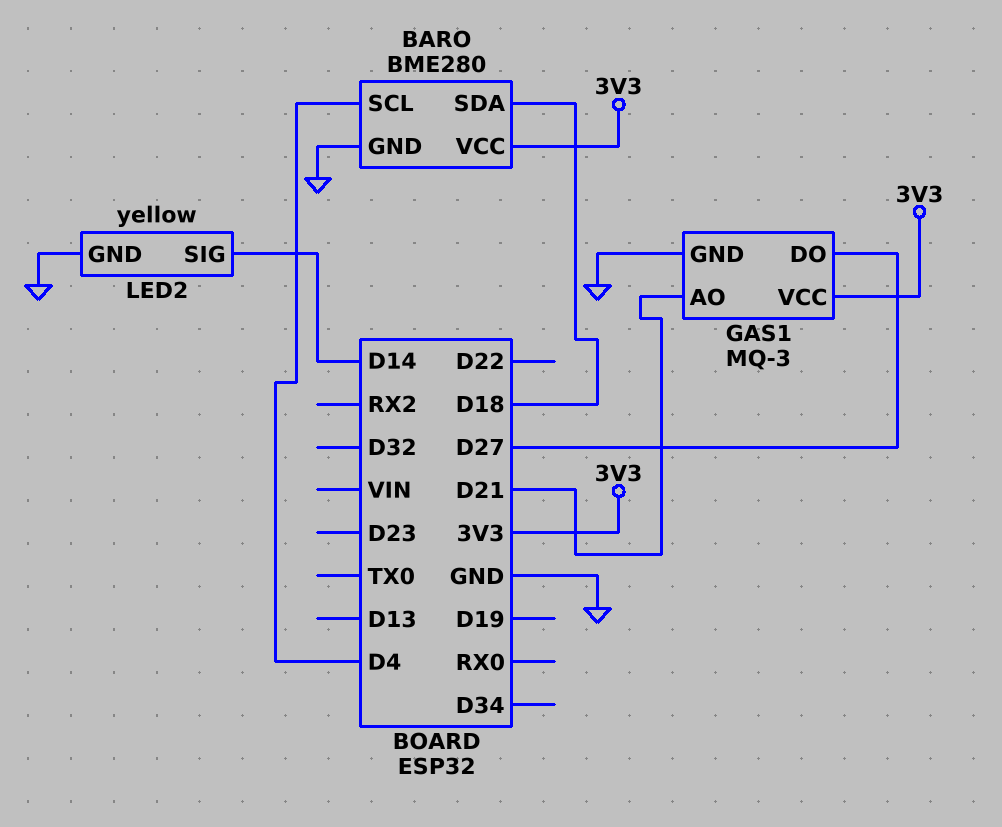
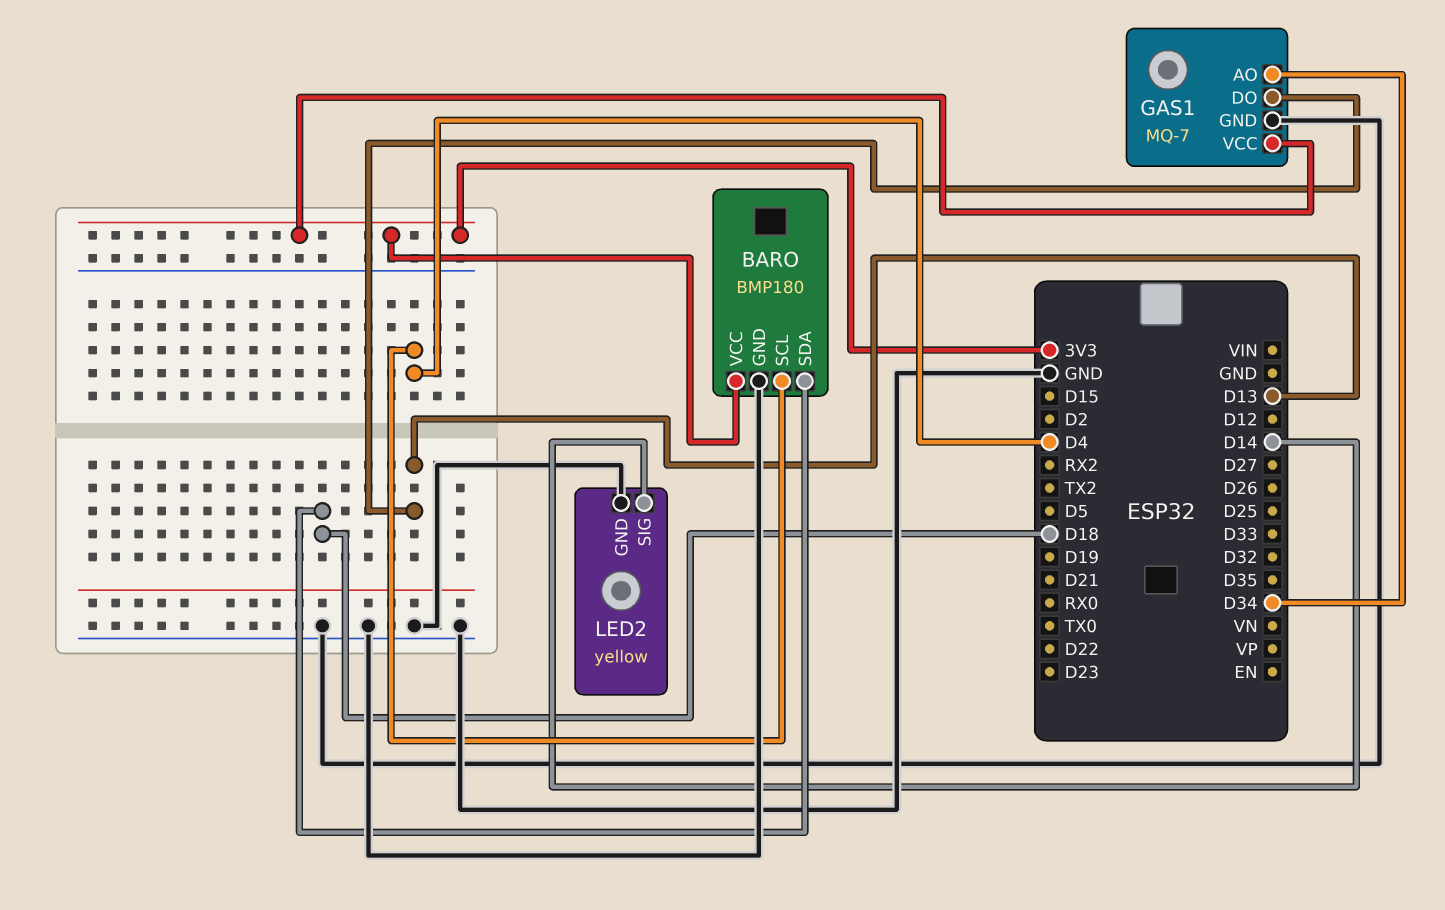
BARO: BME280 -> BMP180
GAS1: MQ-3 -> MQ-7
GAS1 pin AO: D21 -> D34
GAS1 pin DO: D27 -> D13

